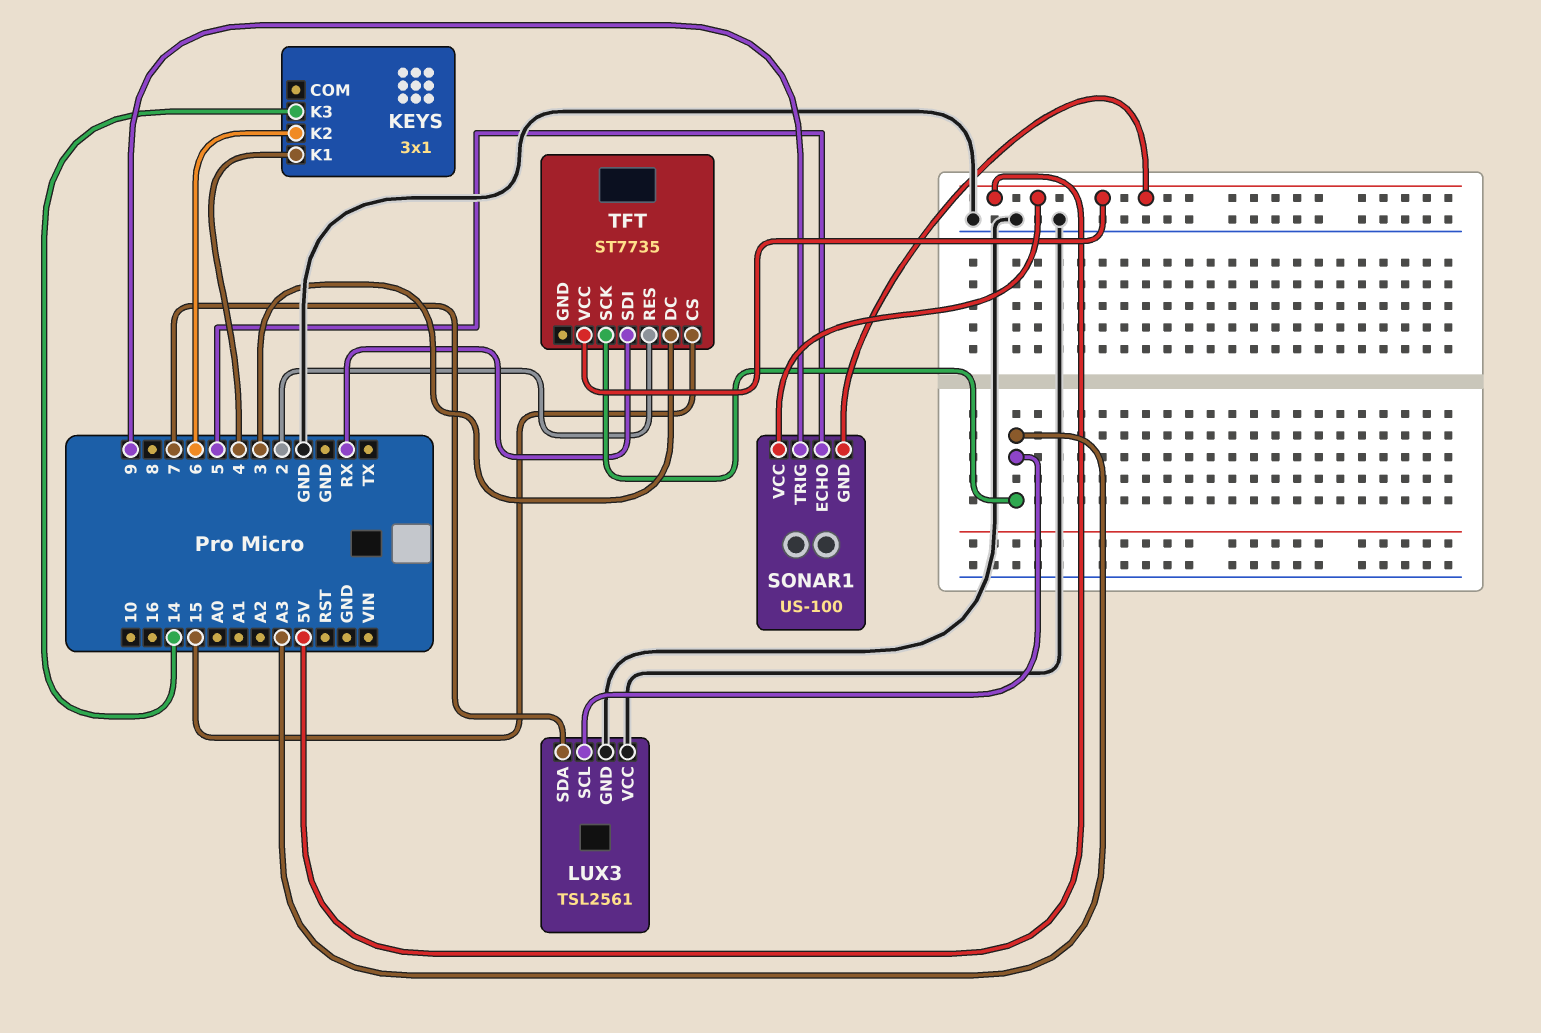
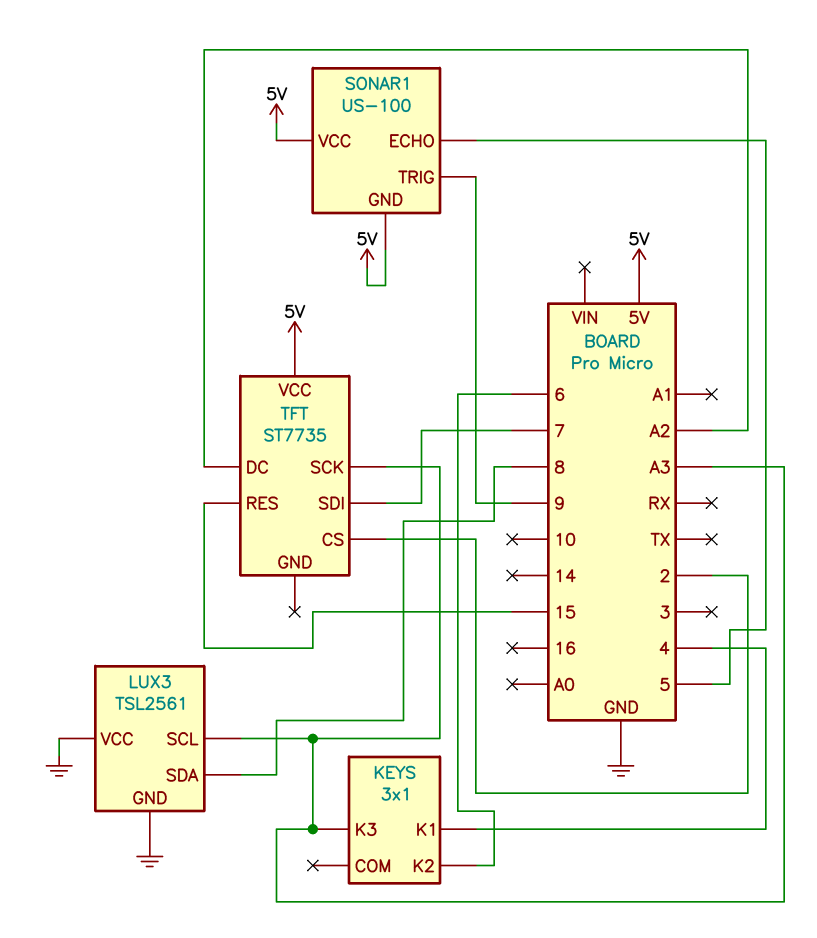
KEYS pin K3: 14 -> A3
LUX3 pin SDA: 7 -> 8
TFT pin CS: 15 -> 2
TFT pin DC: 3 -> A2
TFT pin RES: 2 -> 15
TFT pin SDI: RX -> 7

